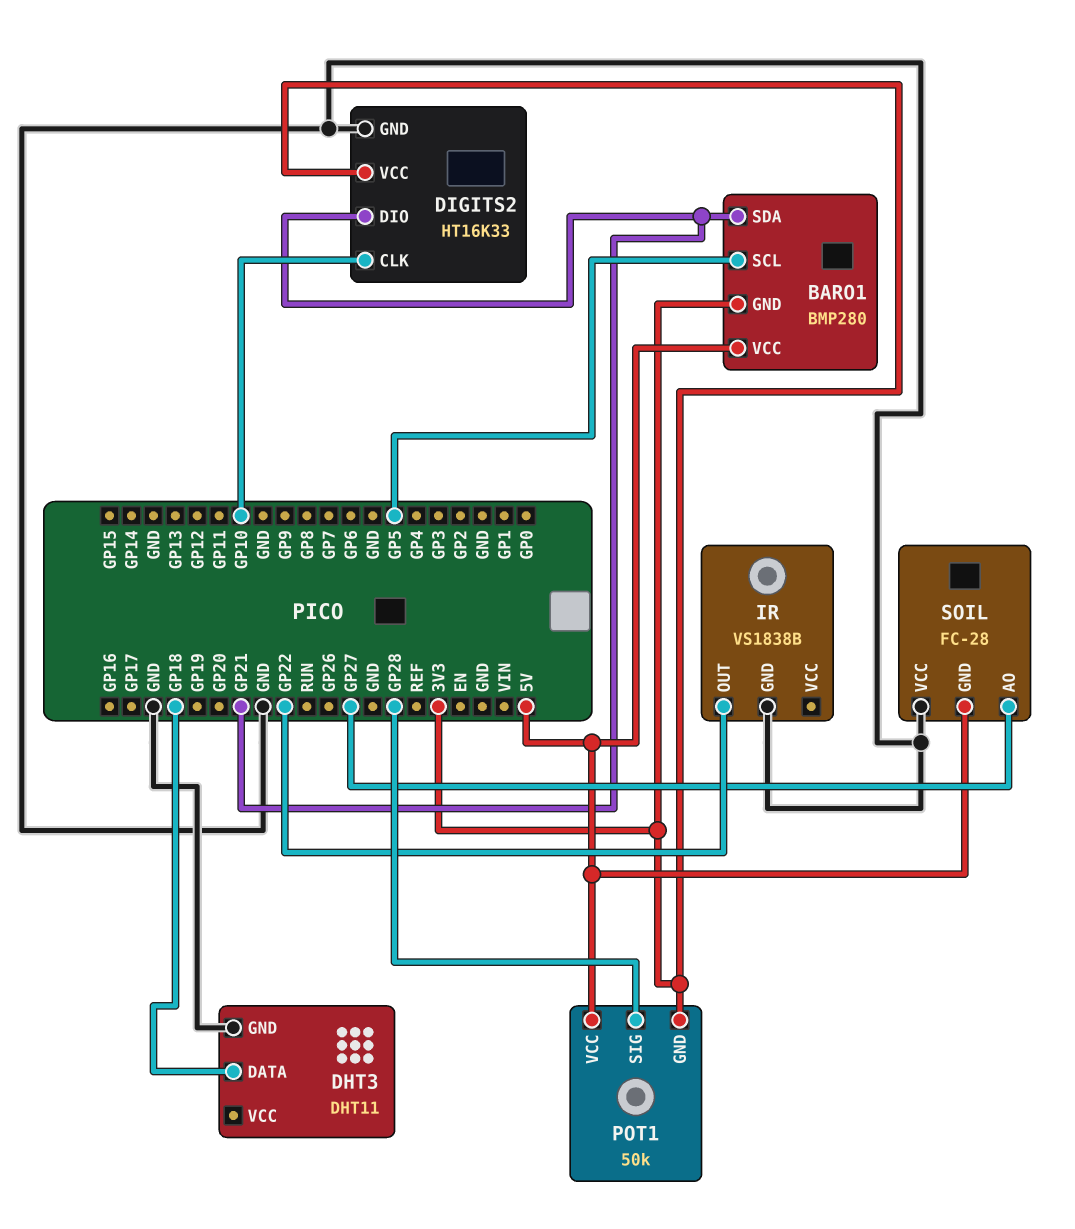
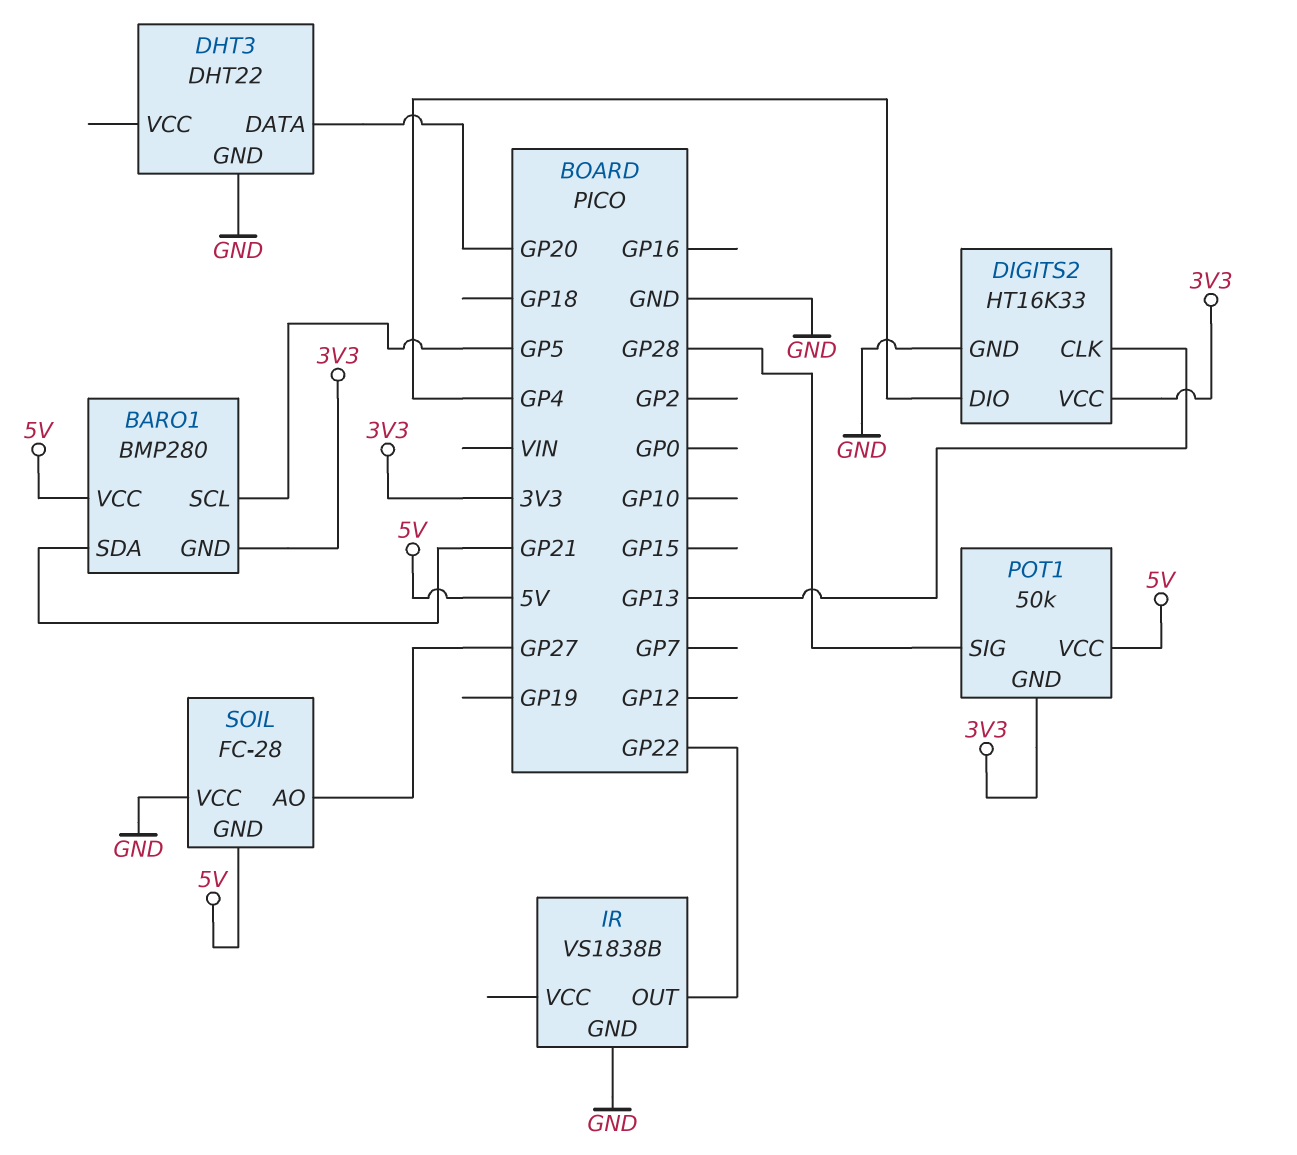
DHT3: DHT11 -> DHT22
DHT3 pin DATA: GP18 -> GP20
DIGITS2 pin CLK: GP10 -> GP13
DIGITS2 pin DIO: GP21 -> GP4

